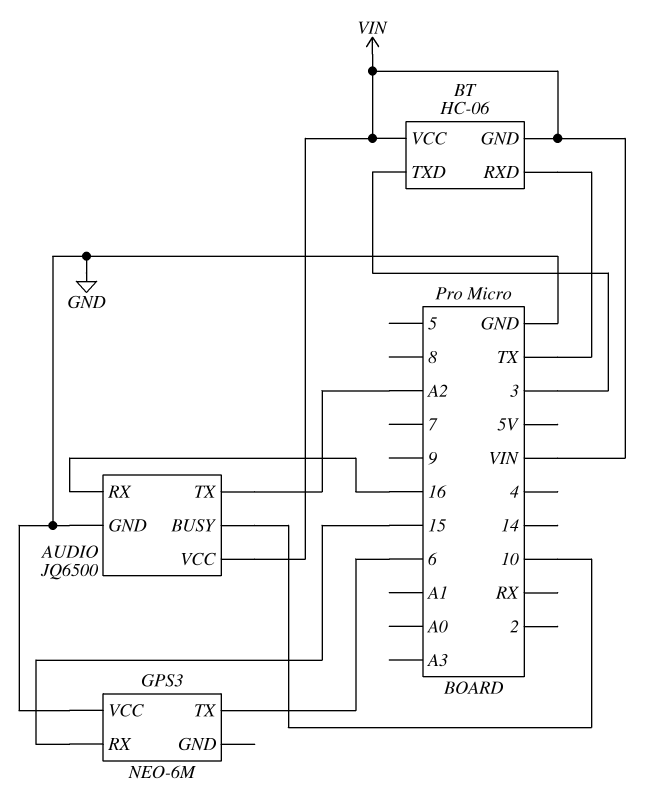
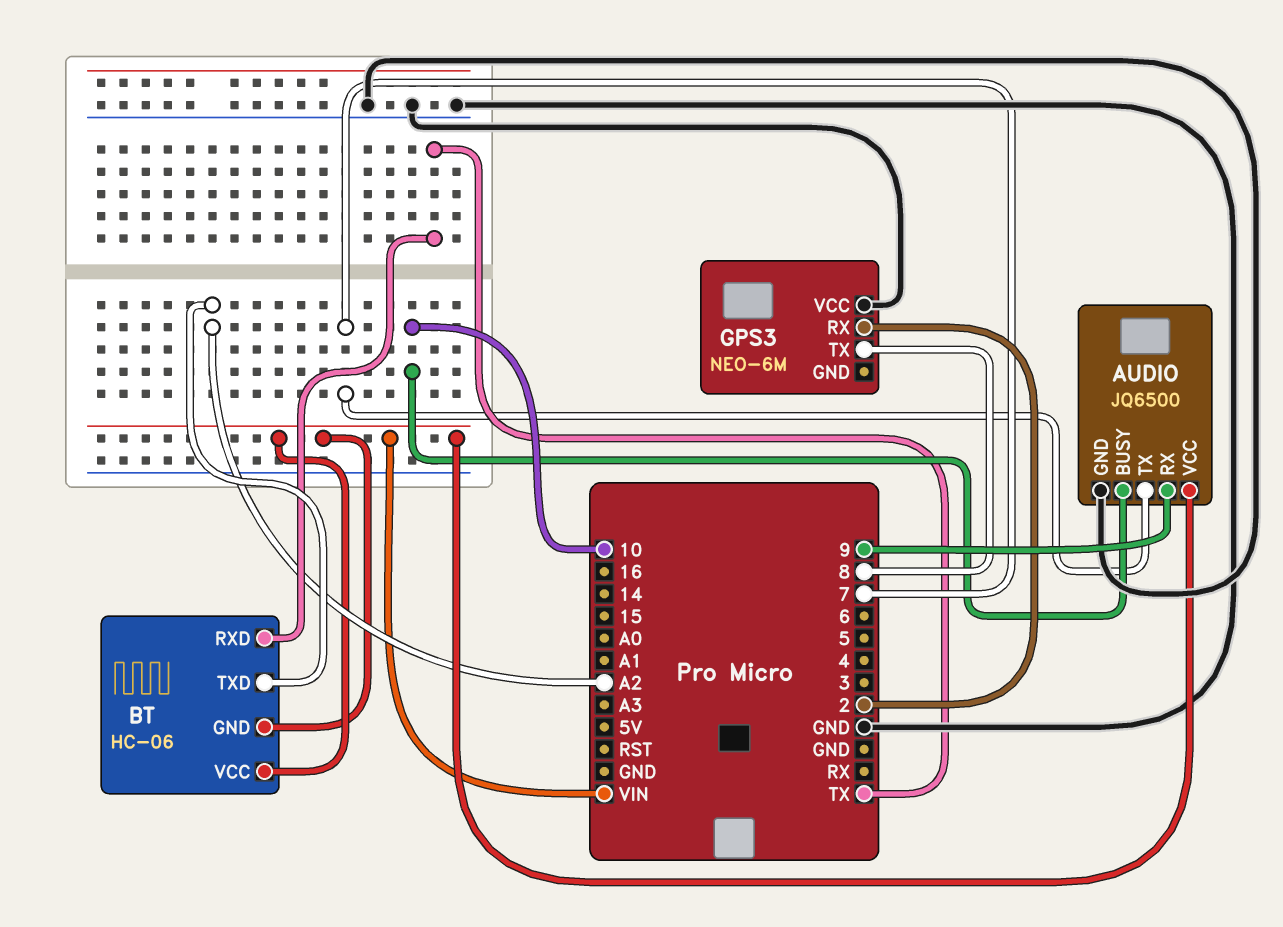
AUDIO pin RX: 16 -> 9
AUDIO pin TX: A2 -> 7
BT pin TXD: 3 -> A2
GPS3 pin RX: 15 -> 2
GPS3 pin TX: 6 -> 8

